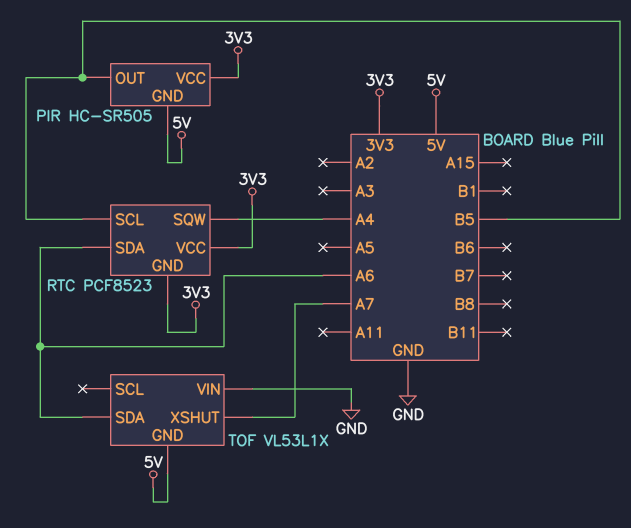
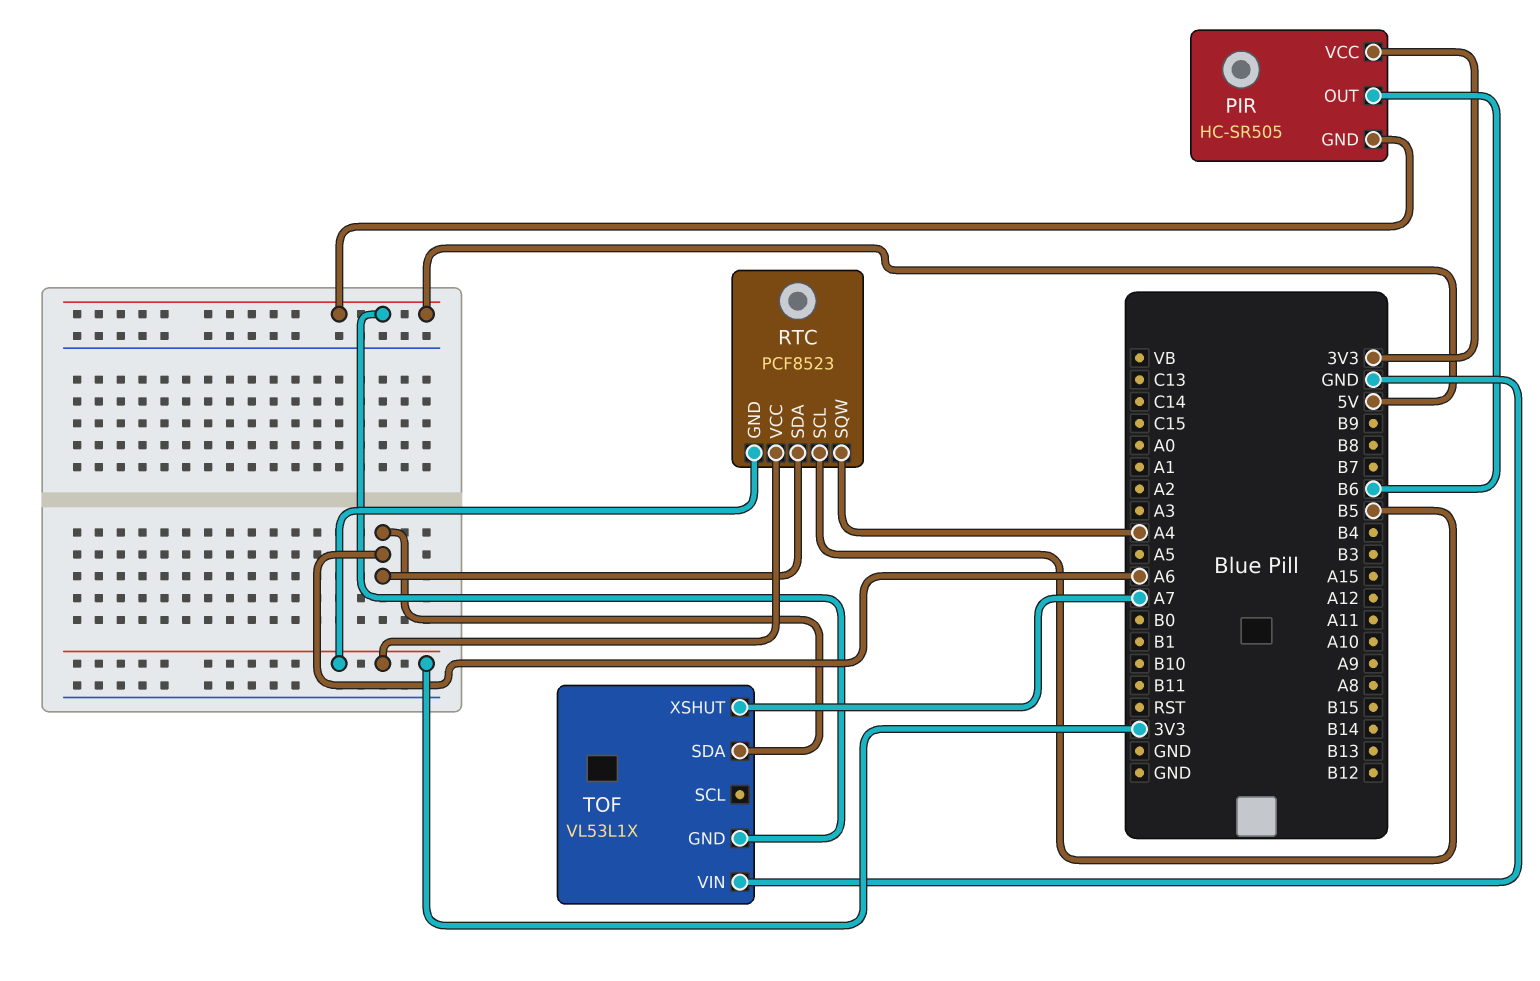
PIR pin OUT: B5 -> B6

